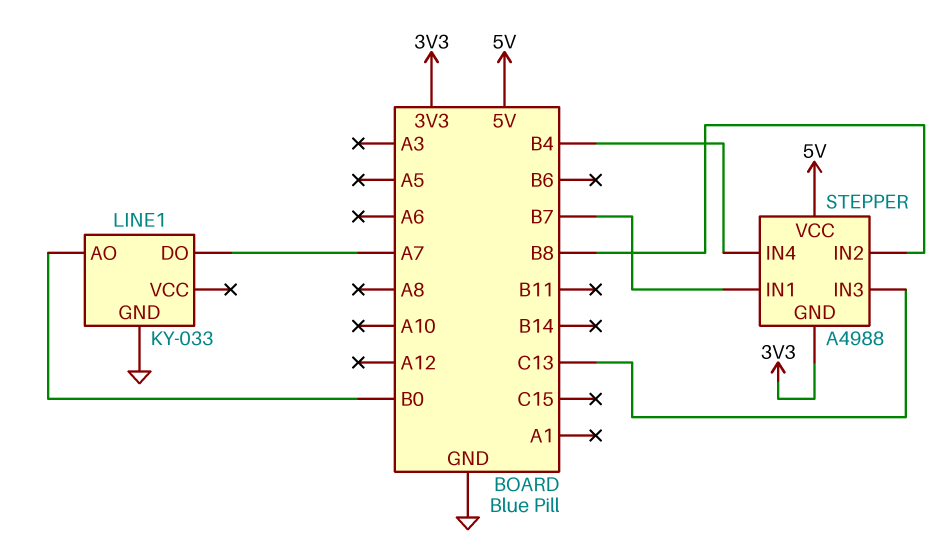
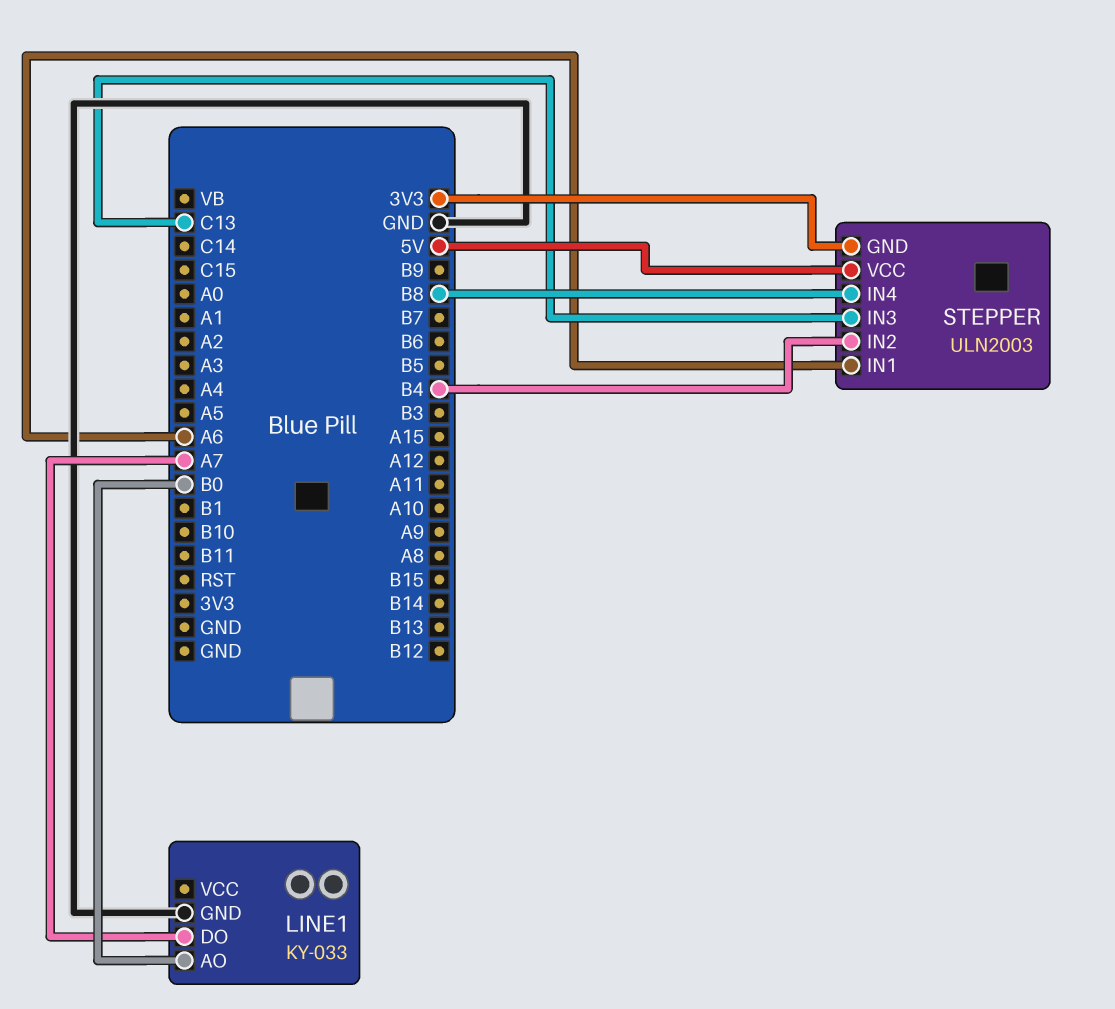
STEPPER: A4988 -> ULN2003
STEPPER pin IN1: B7 -> A6
STEPPER pin IN2: B8 -> B4
STEPPER pin IN4: B4 -> B8

